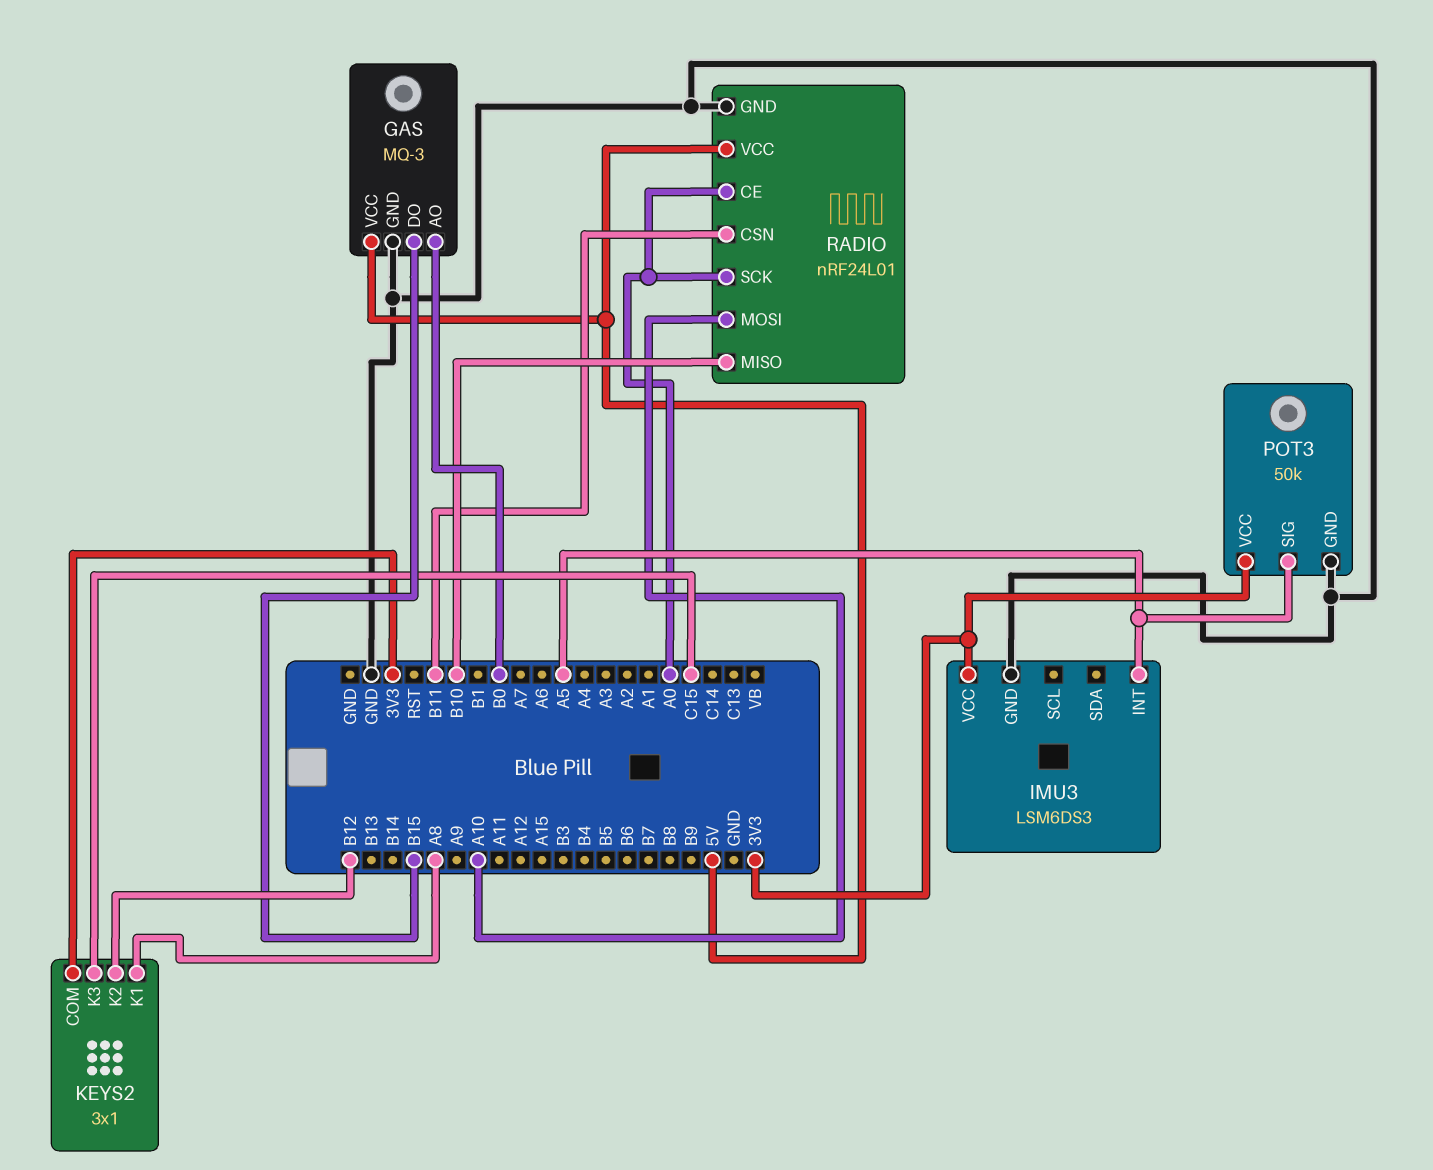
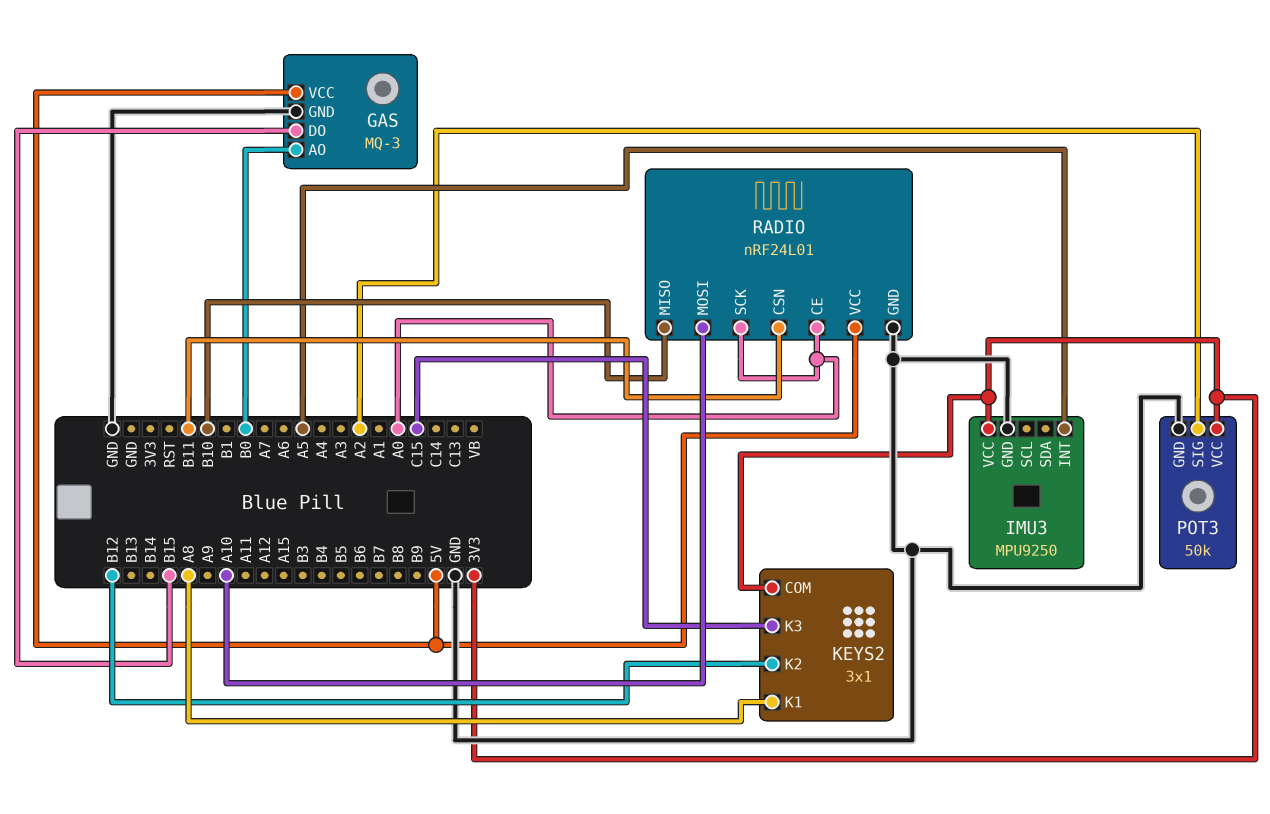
IMU3: LSM6DS3 -> MPU9250
POT3 pin SIG: A5 -> A2

